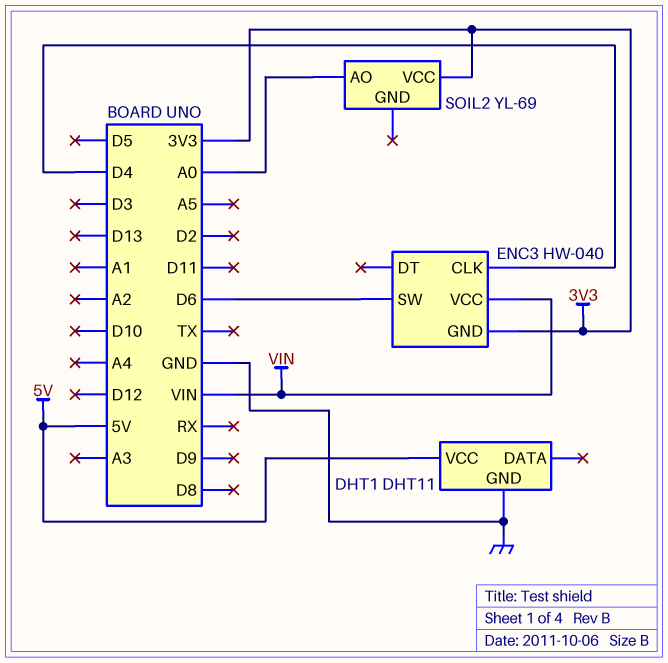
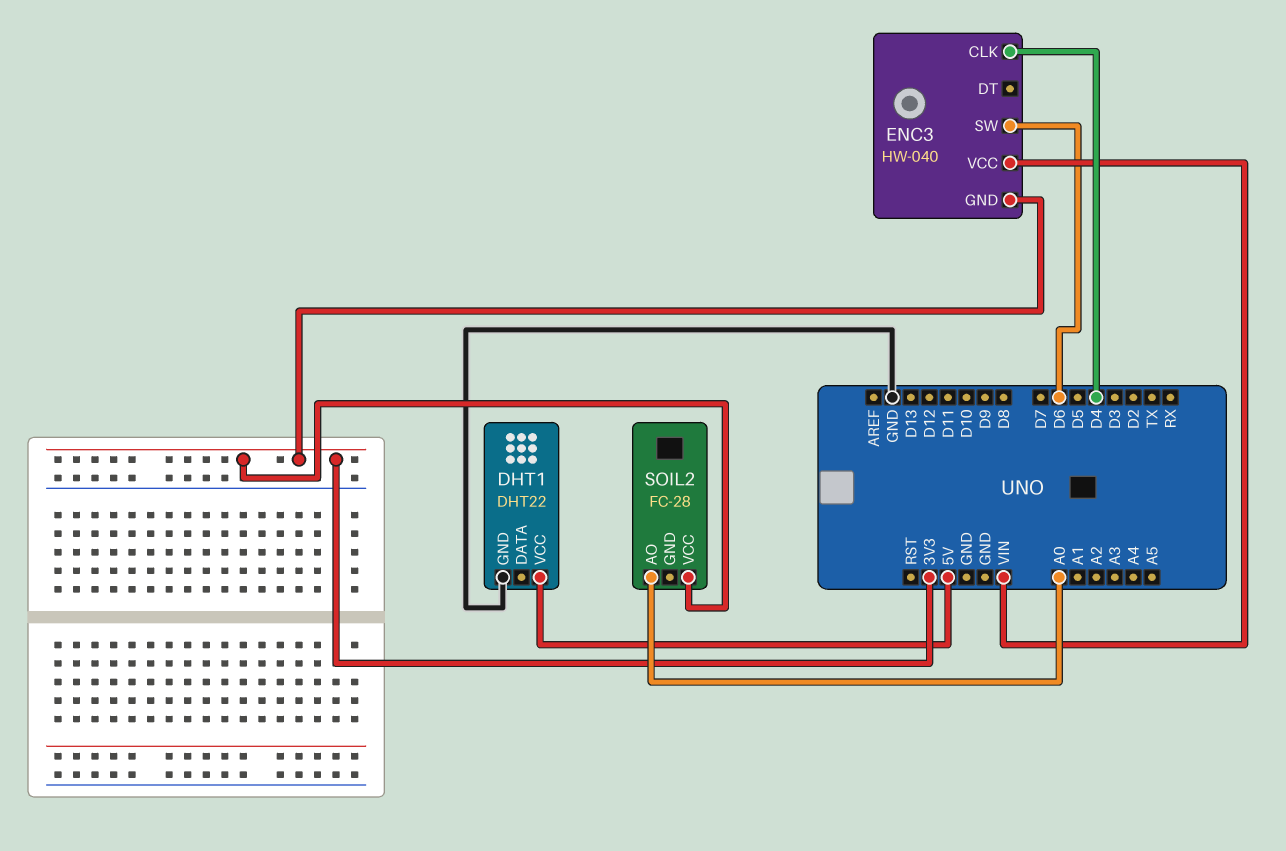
DHT1: DHT11 -> DHT22
SOIL2: YL-69 -> FC-28

